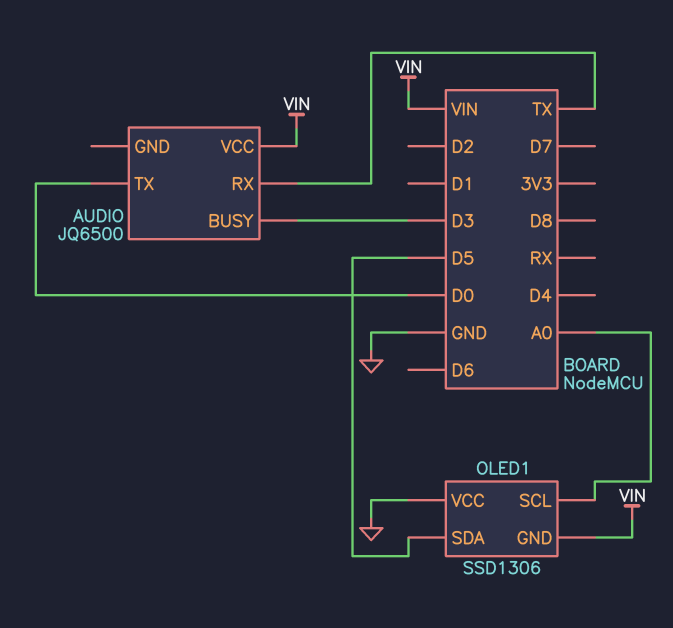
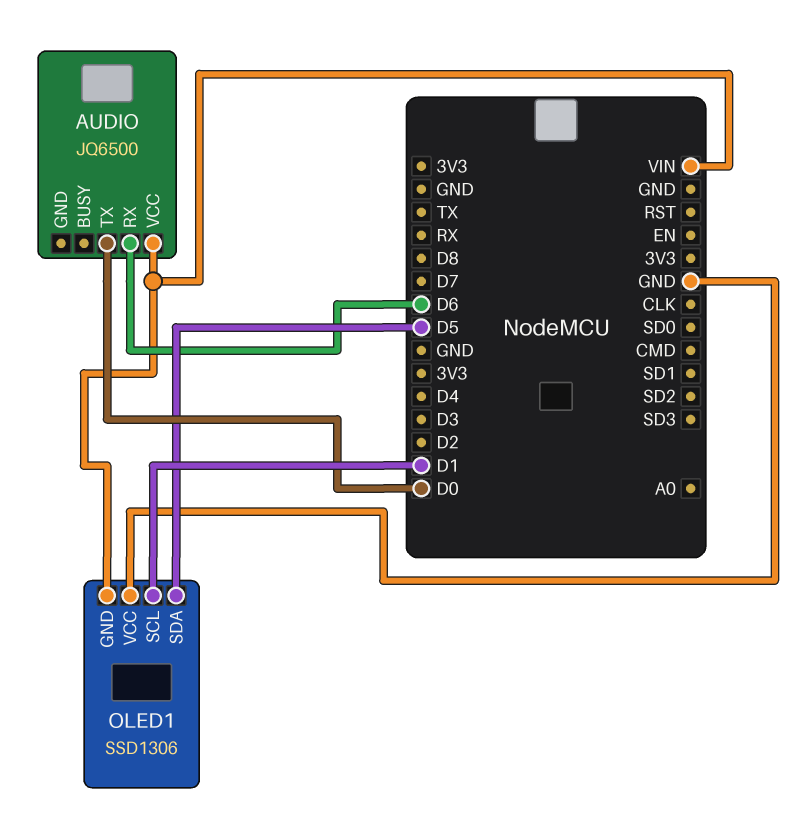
AUDIO pin BUSY: D3 -> none
AUDIO pin RX: TX -> D6
OLED1 pin SCL: A0 -> D1

